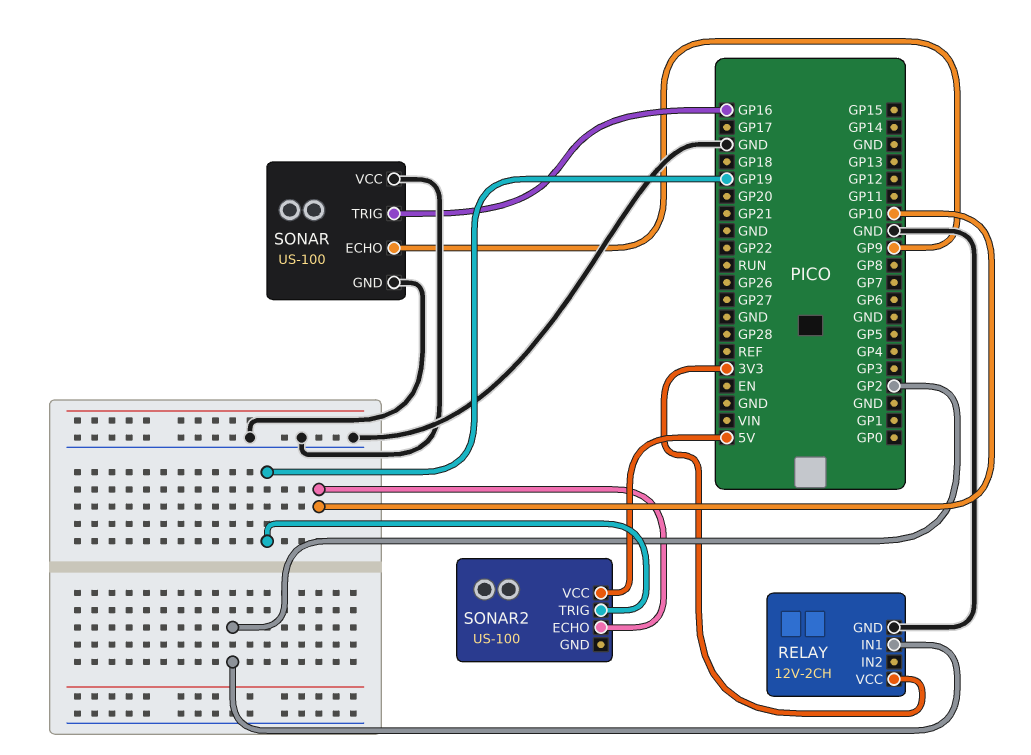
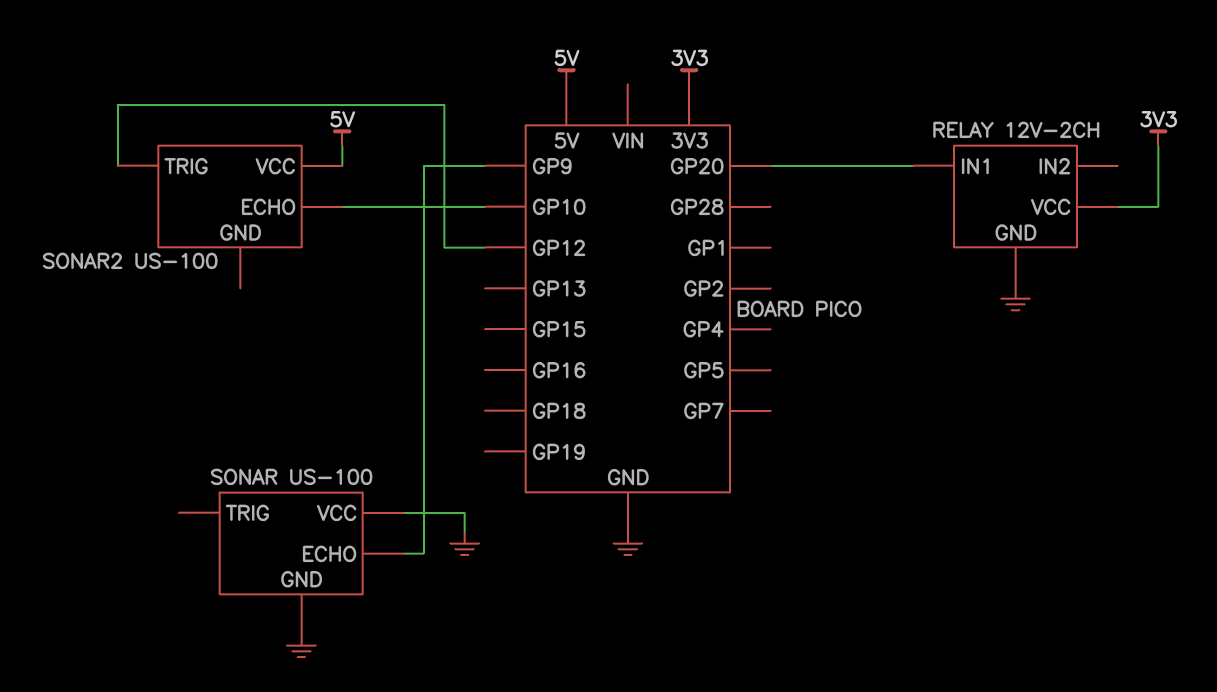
RELAY pin IN1: GP2 -> GP20
SONAR pin TRIG: GP16 -> none
SONAR2 pin TRIG: GP19 -> GP12

